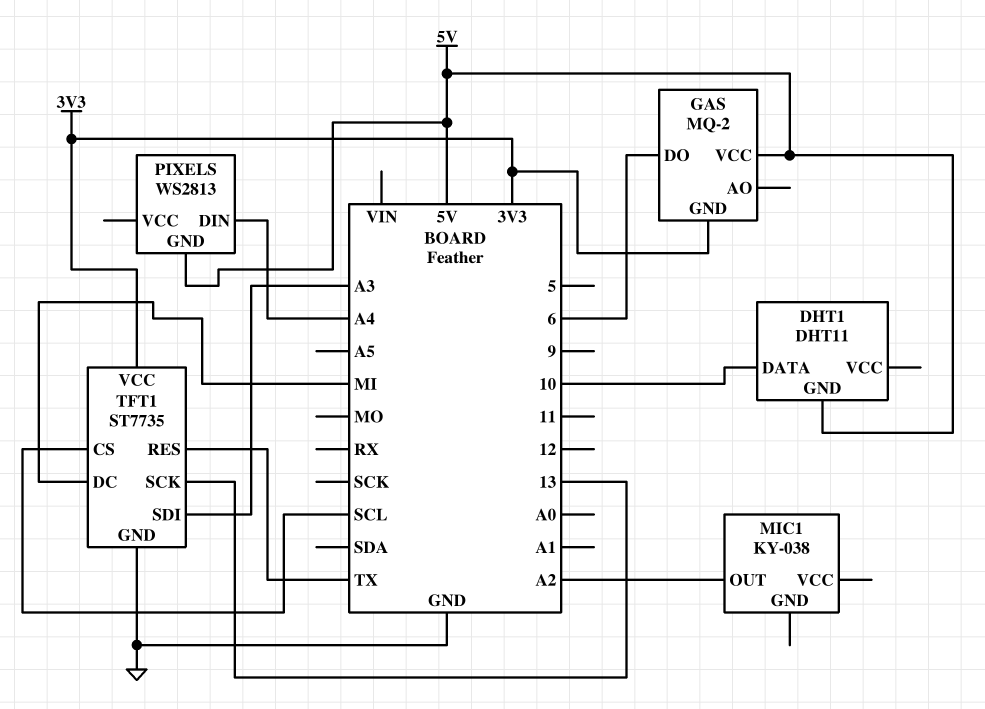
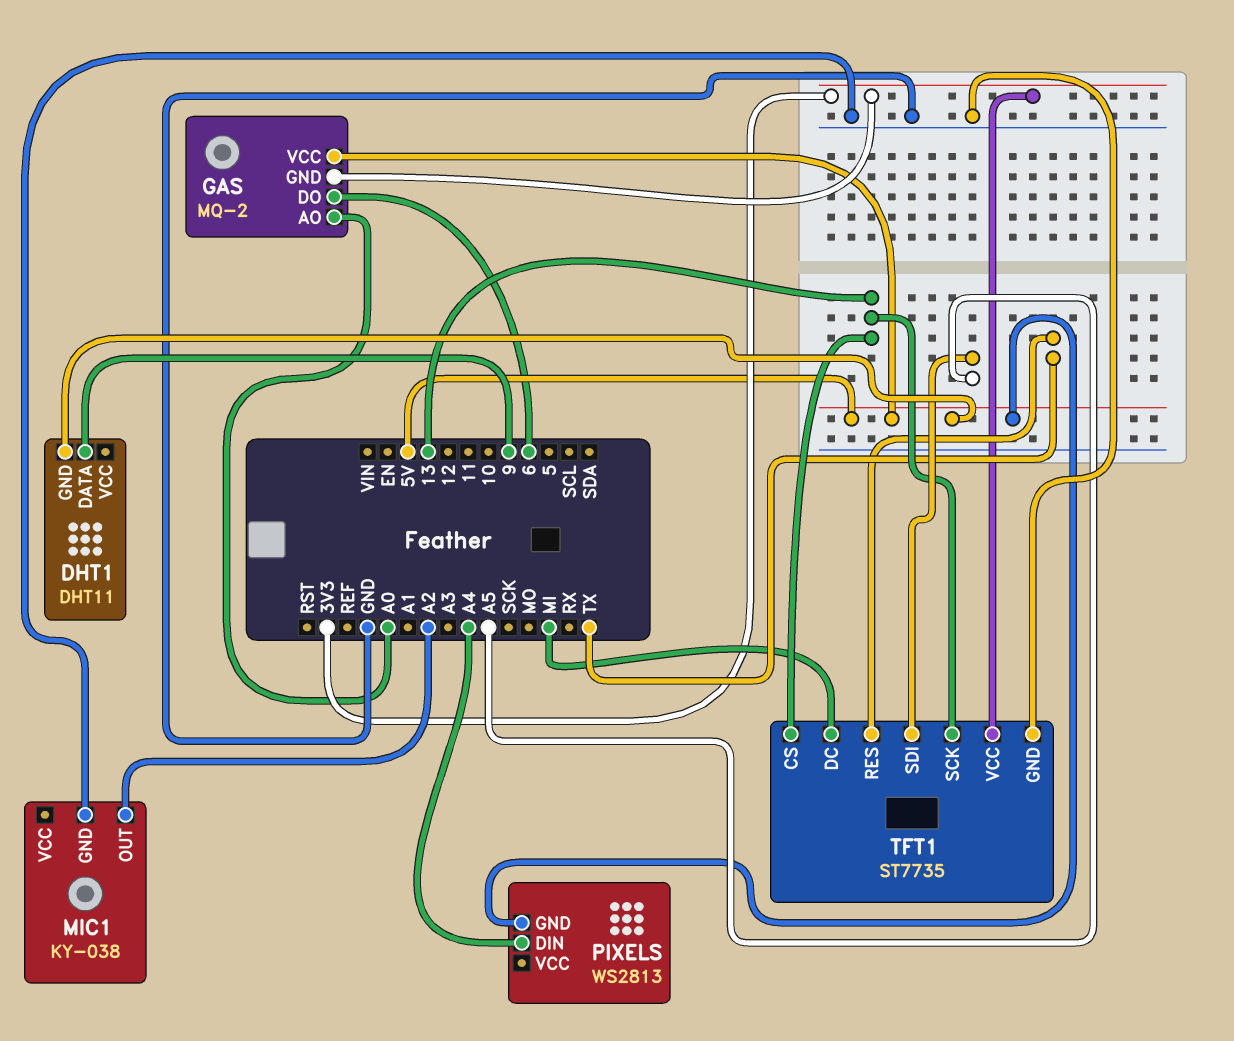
DHT1 pin DATA: 10 -> 9
GAS pin AO: none -> A0
MIC1 pin GND: none -> GND
TFT1 pin CS: SCL -> 13
TFT1 pin SDI: A3 -> A5

